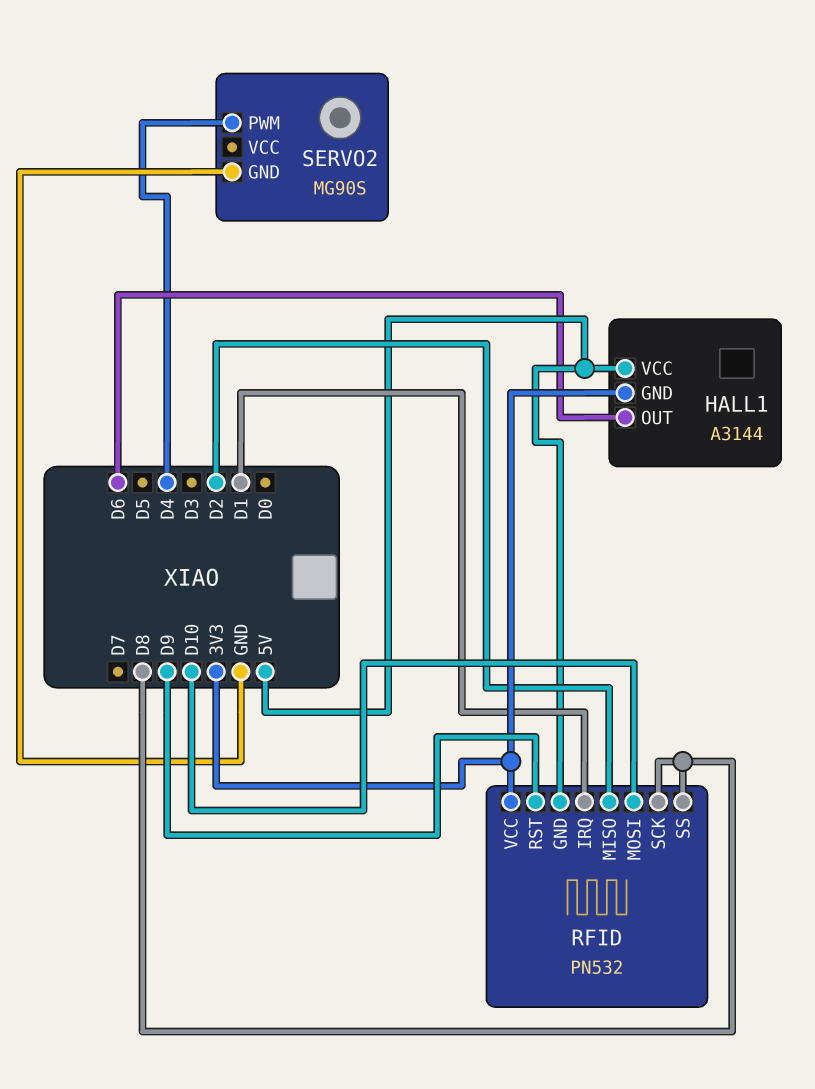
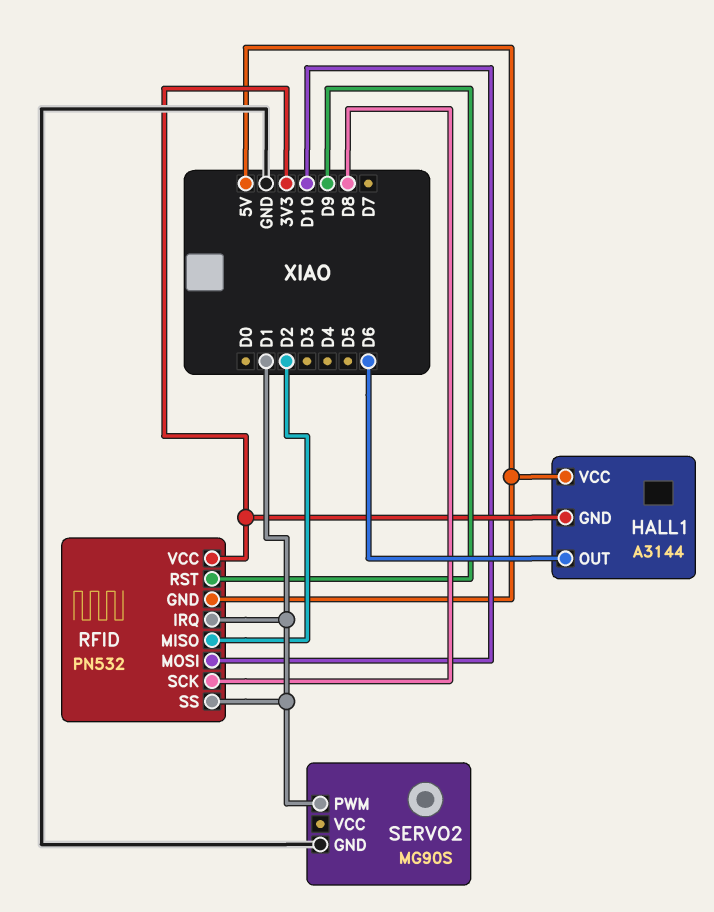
RFID pin SS: D8 -> D1
SERVO2 pin PWM: D4 -> D1

